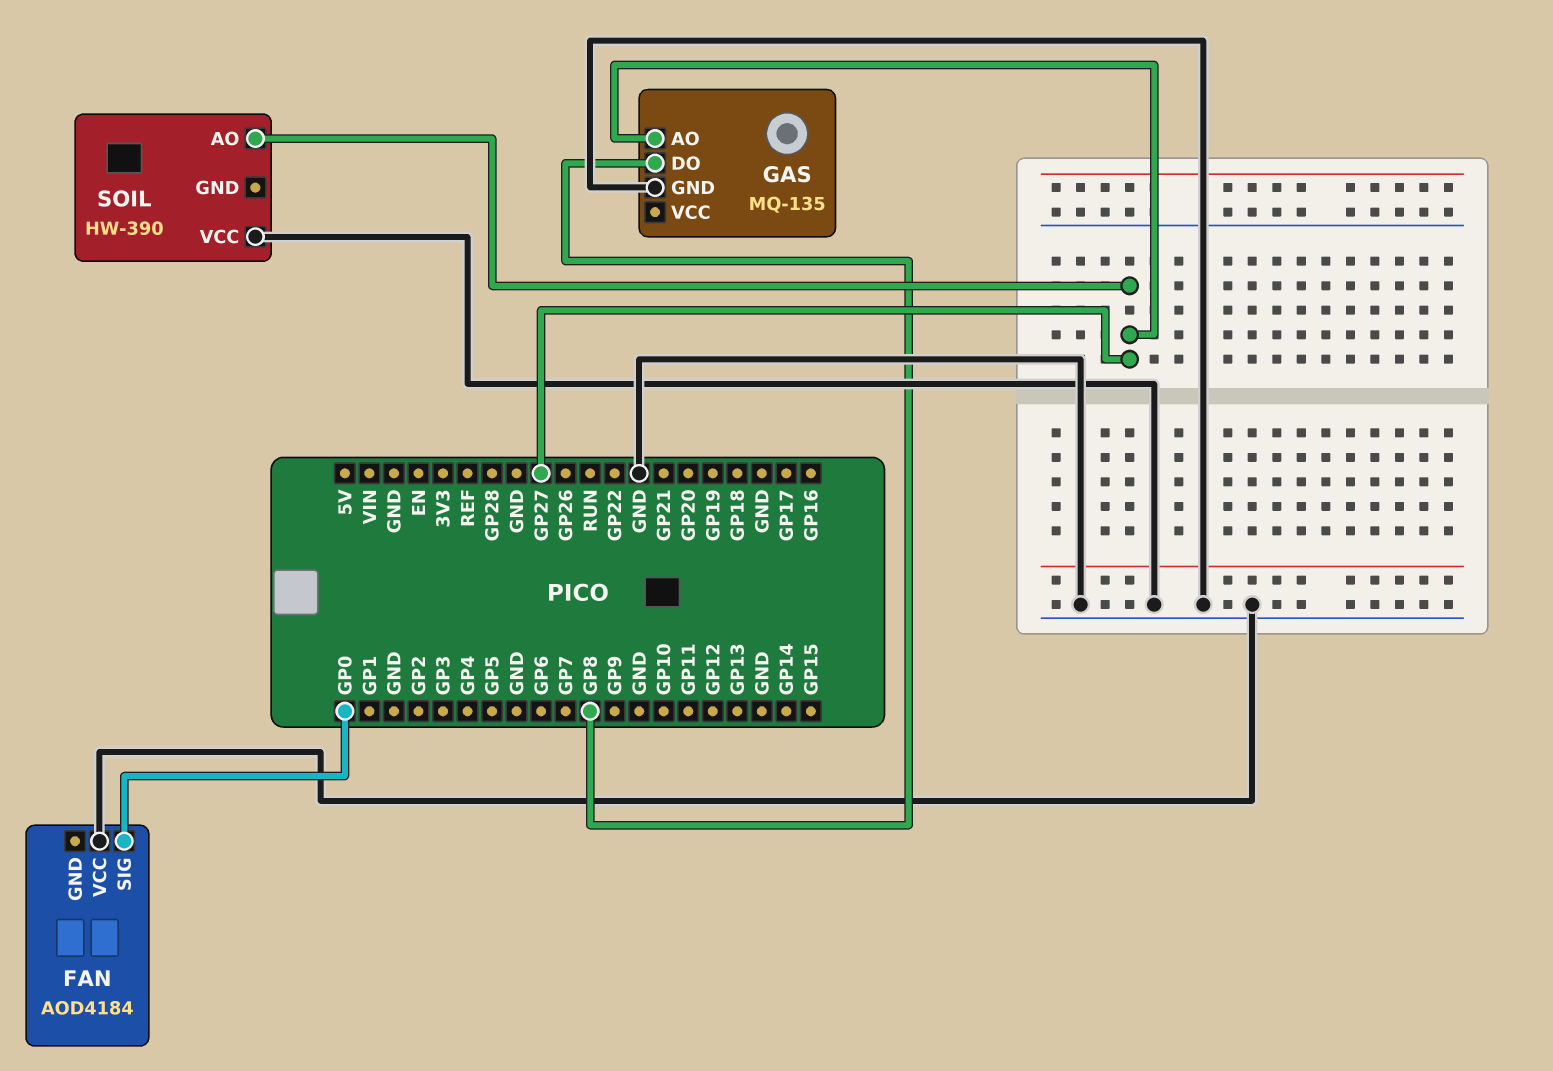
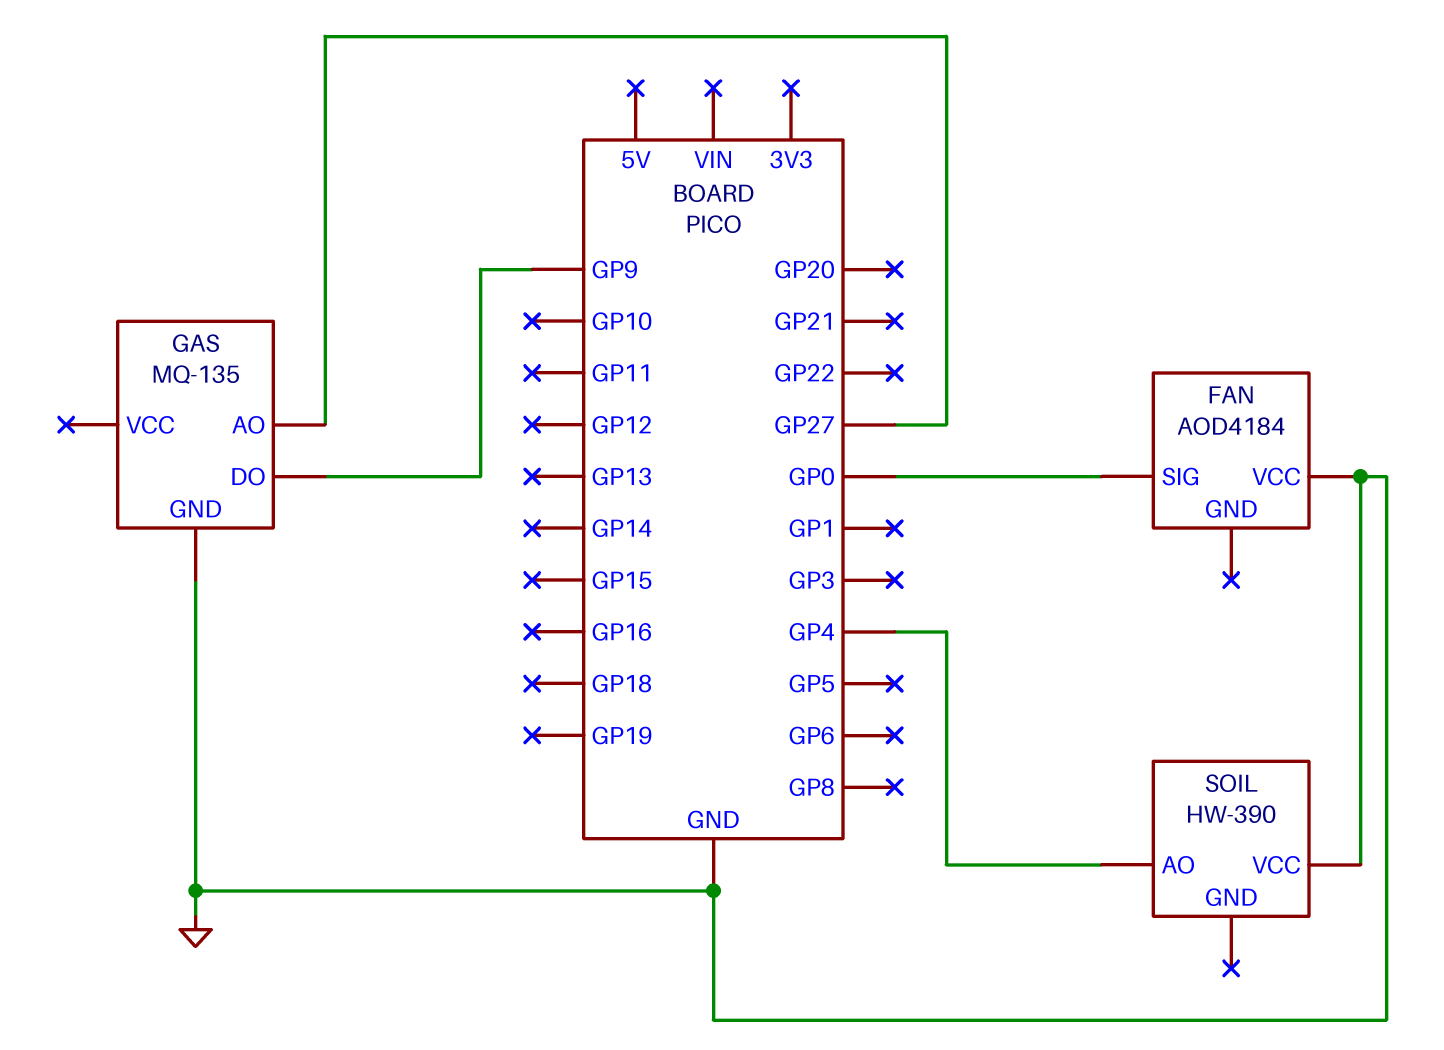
GAS pin DO: GP8 -> GP9
SOIL pin AO: GP27 -> GP4

